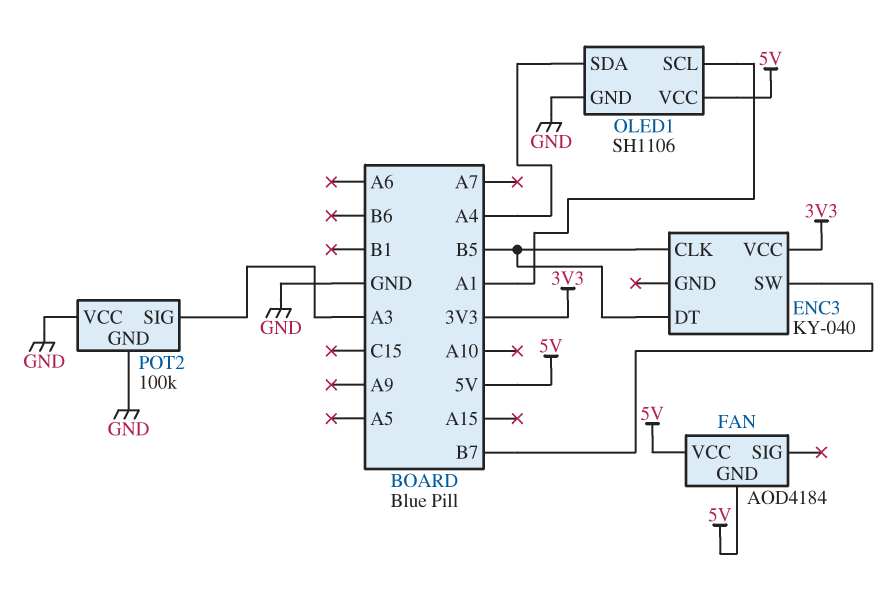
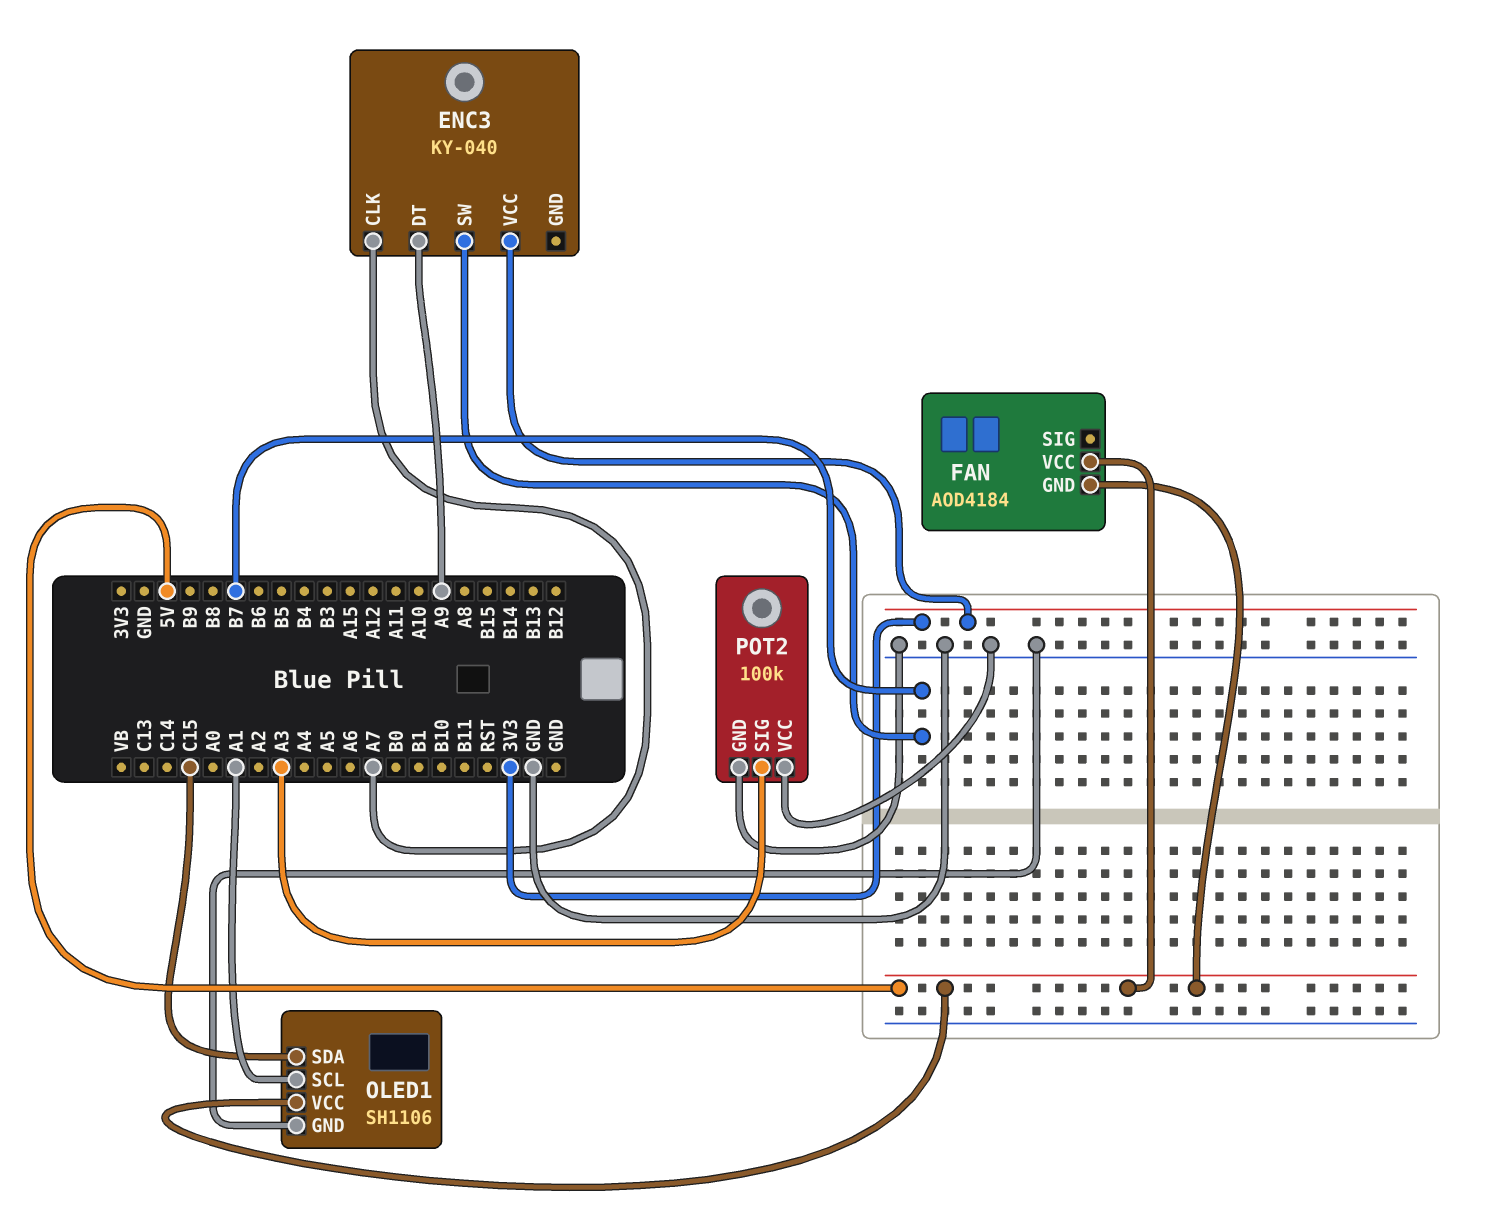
ENC3 pin CLK: B5 -> A7
ENC3 pin DT: B5 -> A9
OLED1 pin SDA: A4 -> C15

